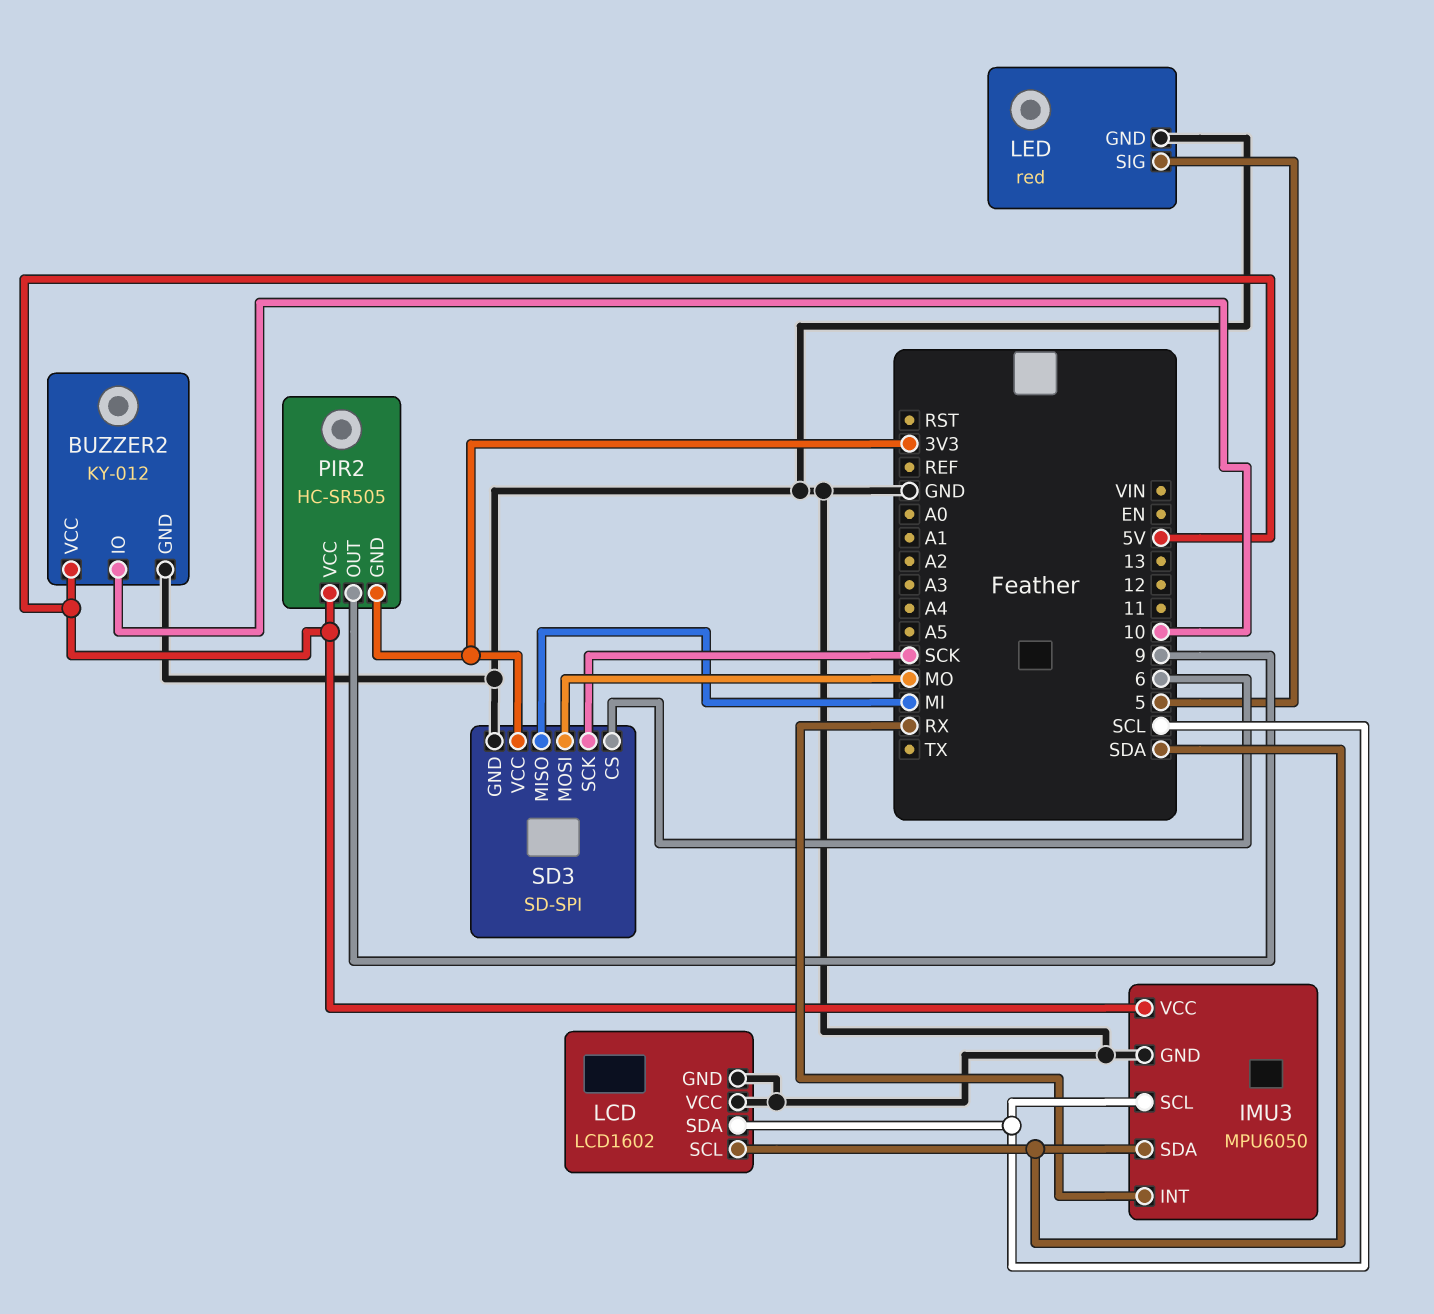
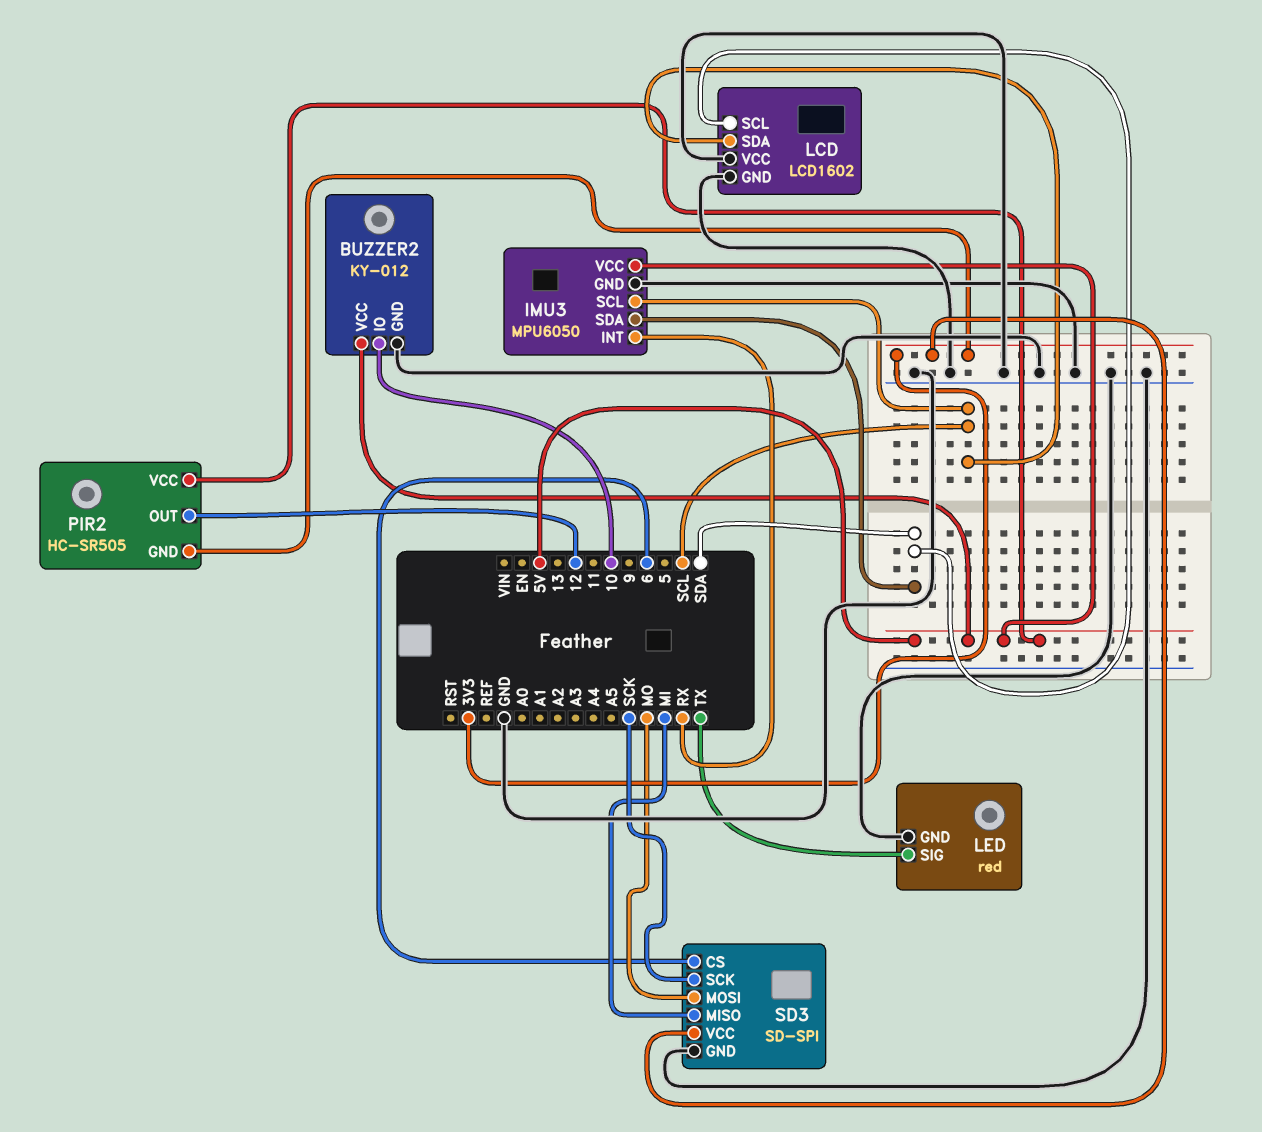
LED pin SIG: 5 -> TX
PIR2 pin OUT: 9 -> 12

